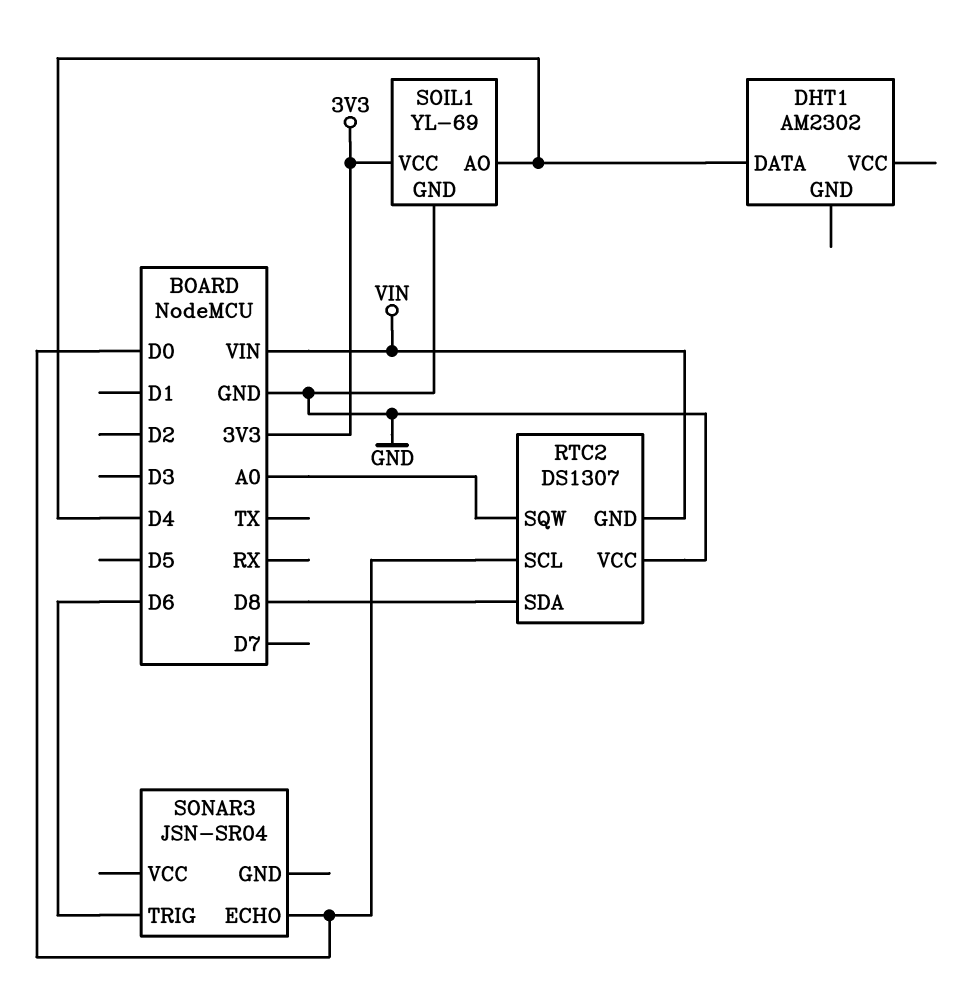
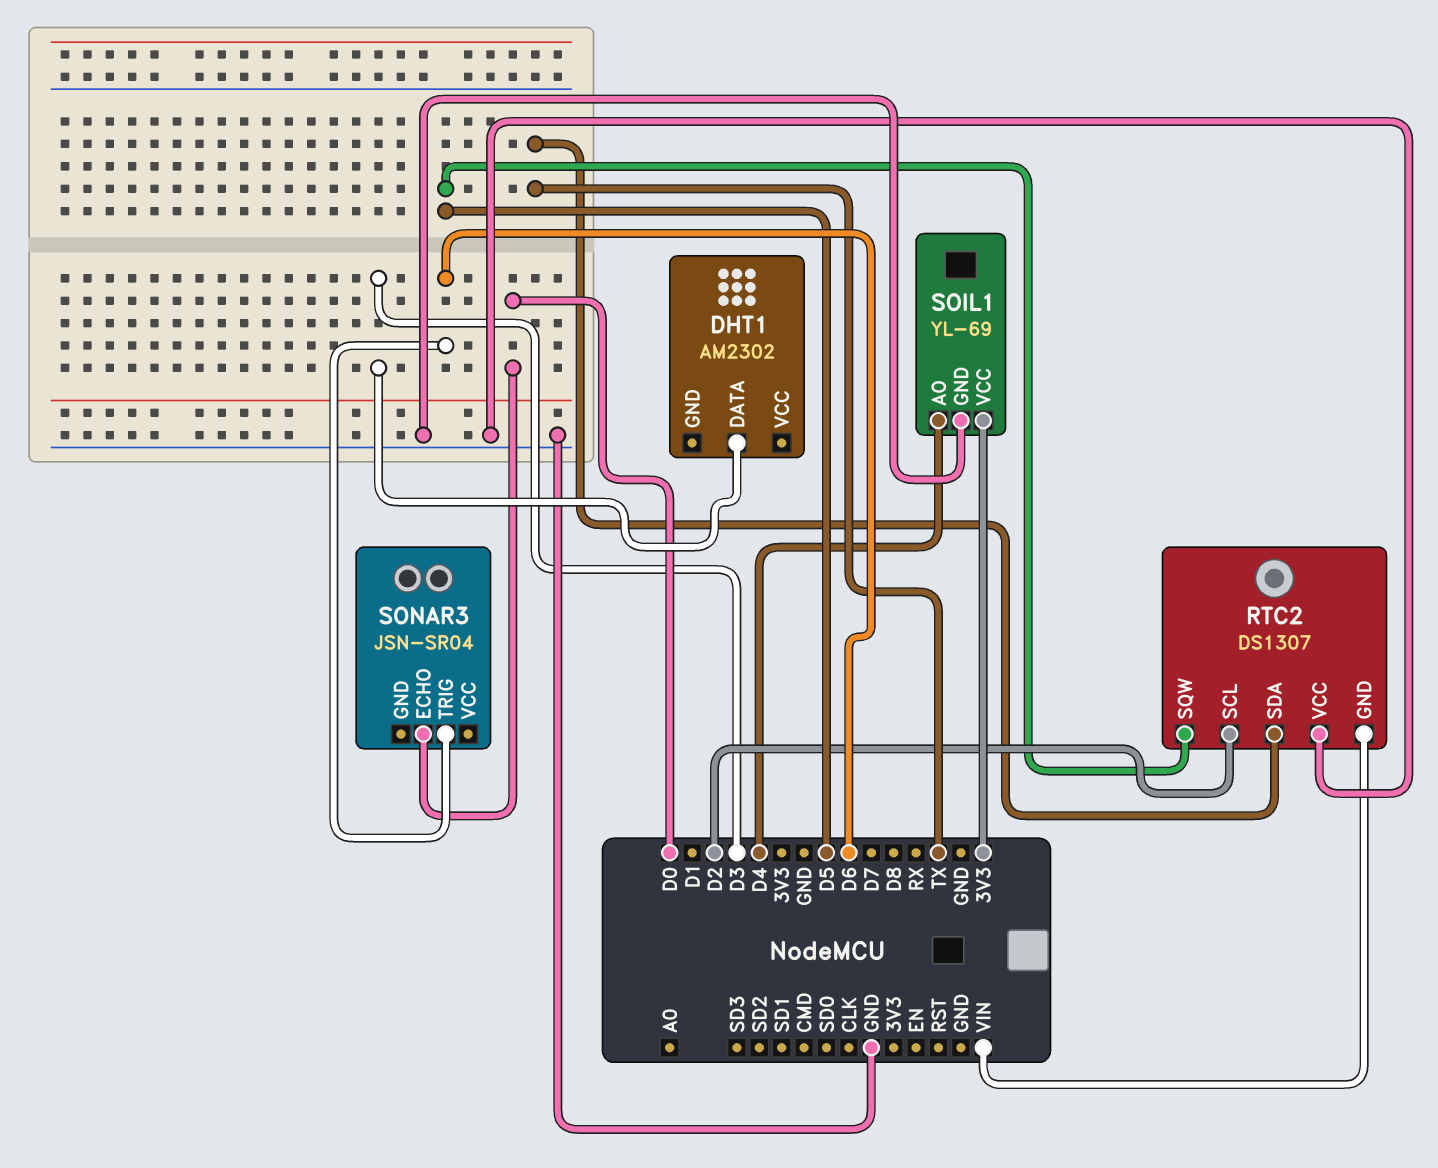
DHT1 pin DATA: D4 -> D3
RTC2 pin SCL: D0 -> D2
RTC2 pin SDA: D8 -> TX
RTC2 pin SQW: A0 -> D5

